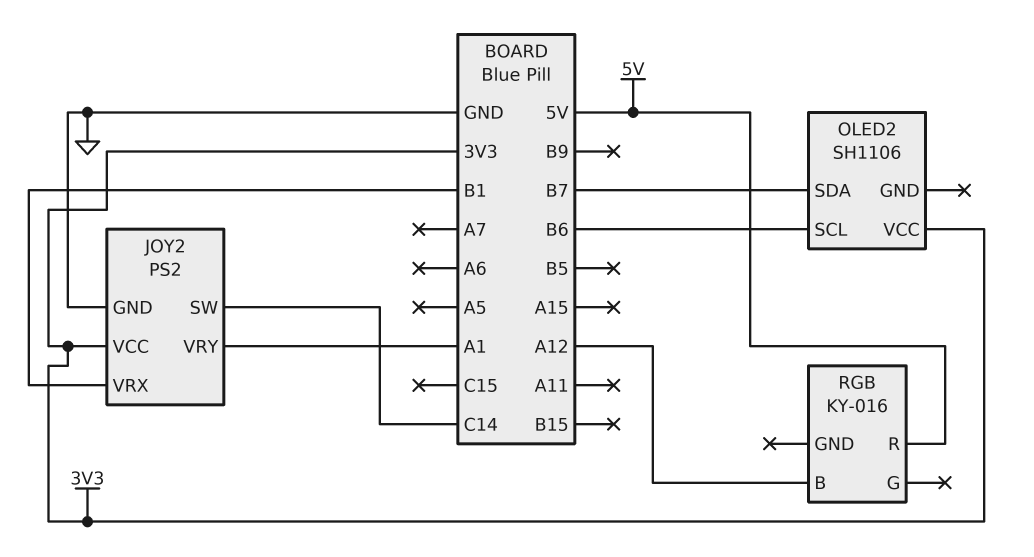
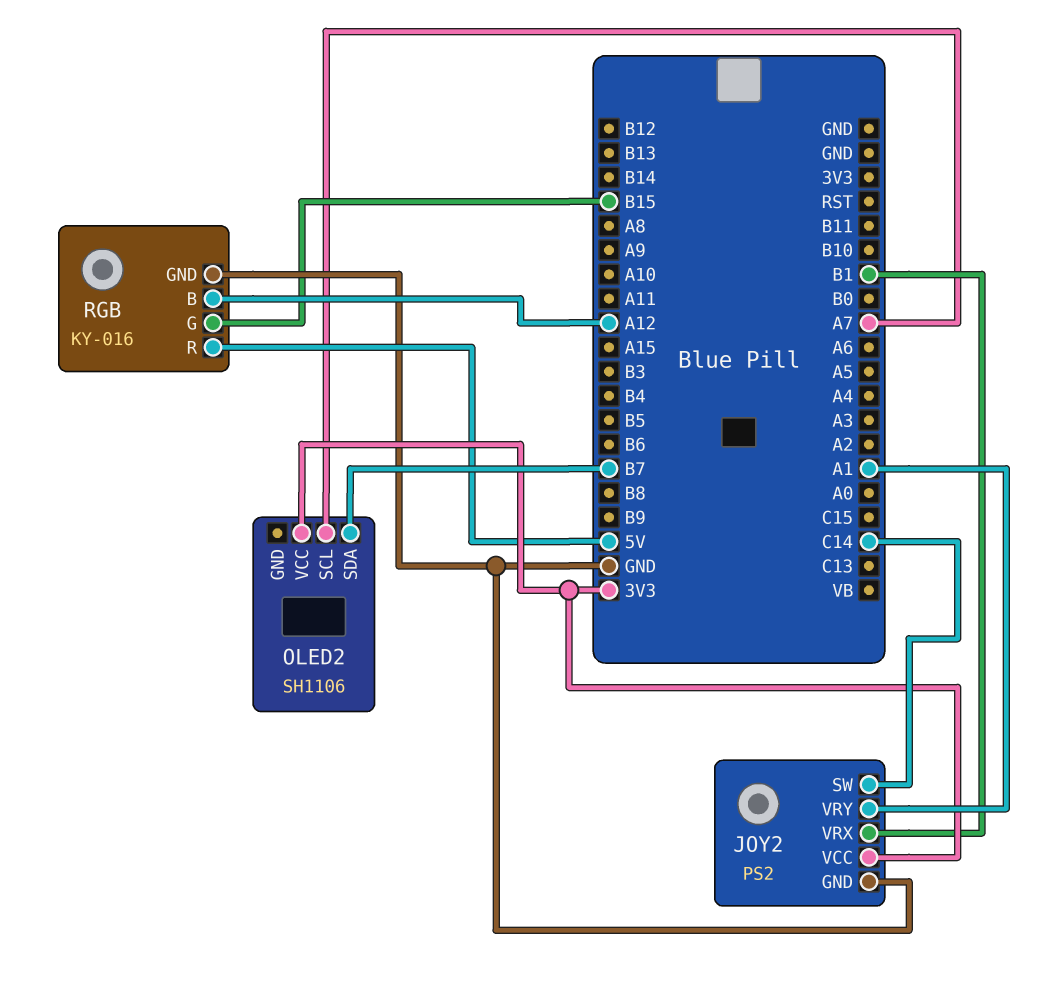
OLED2 pin SCL: B6 -> A7
RGB pin G: none -> B15
RGB pin GND: none -> GND

